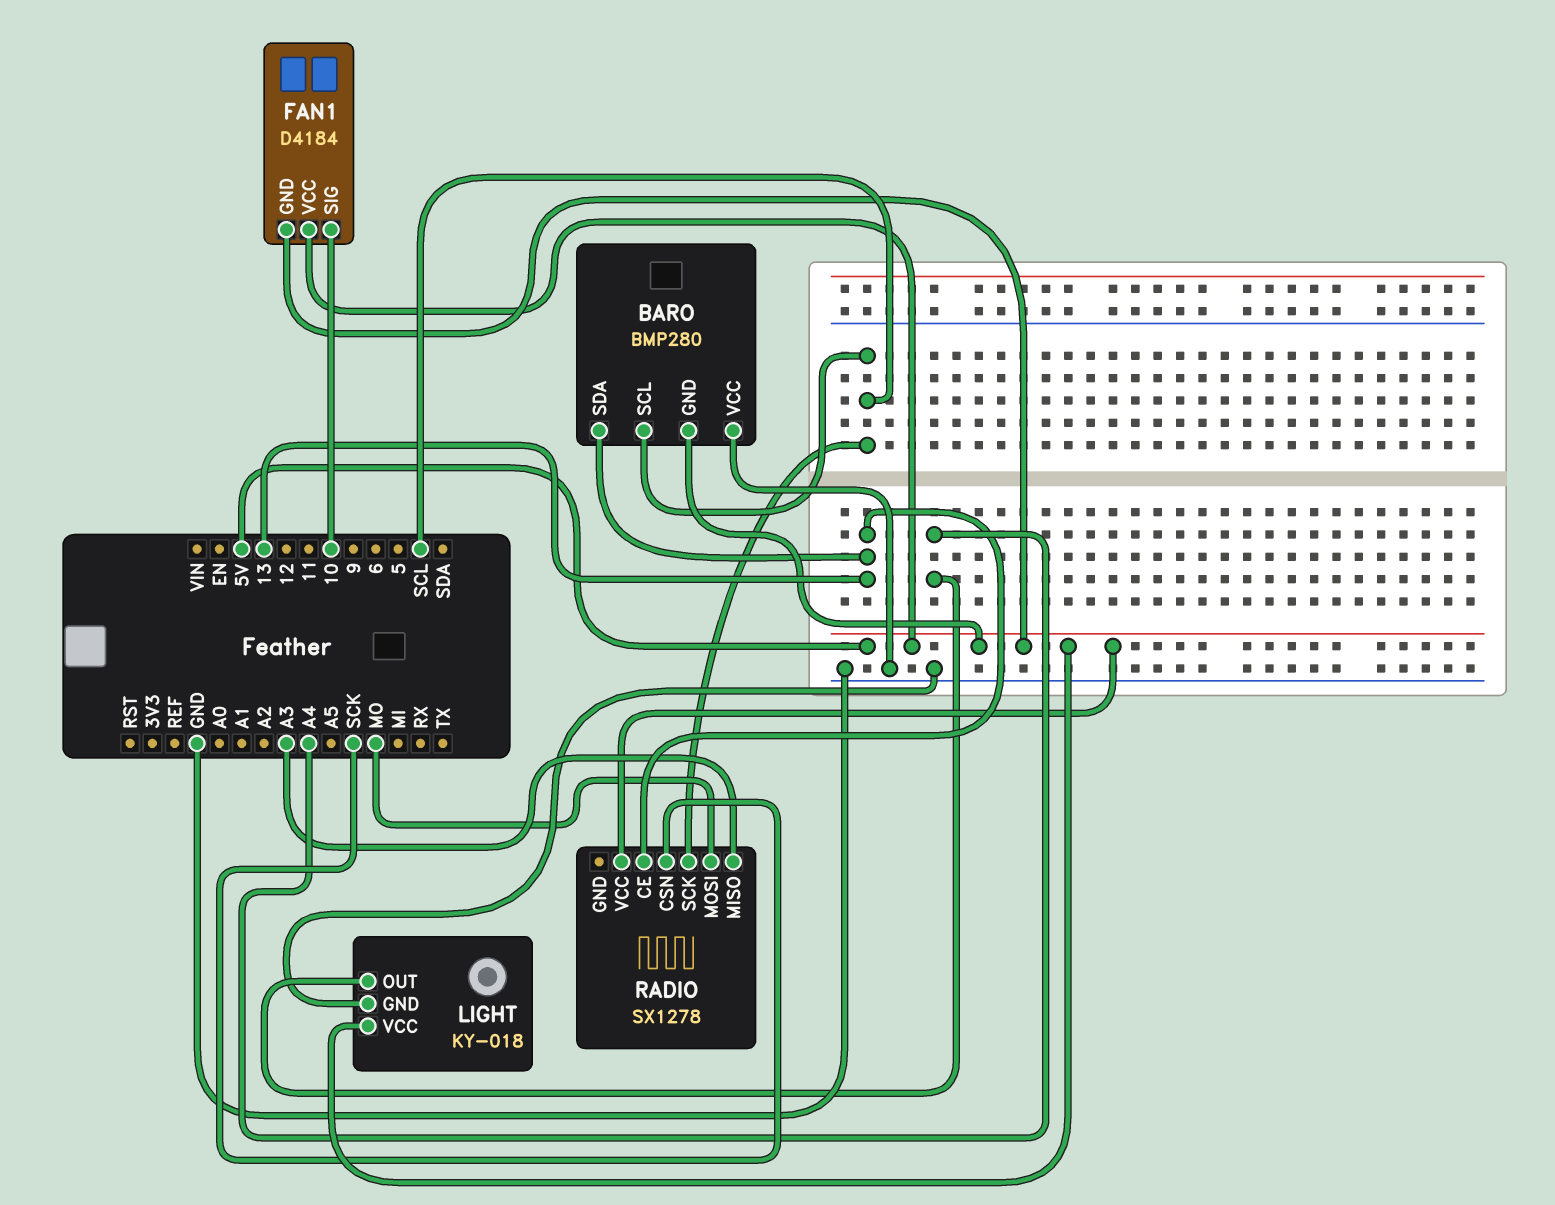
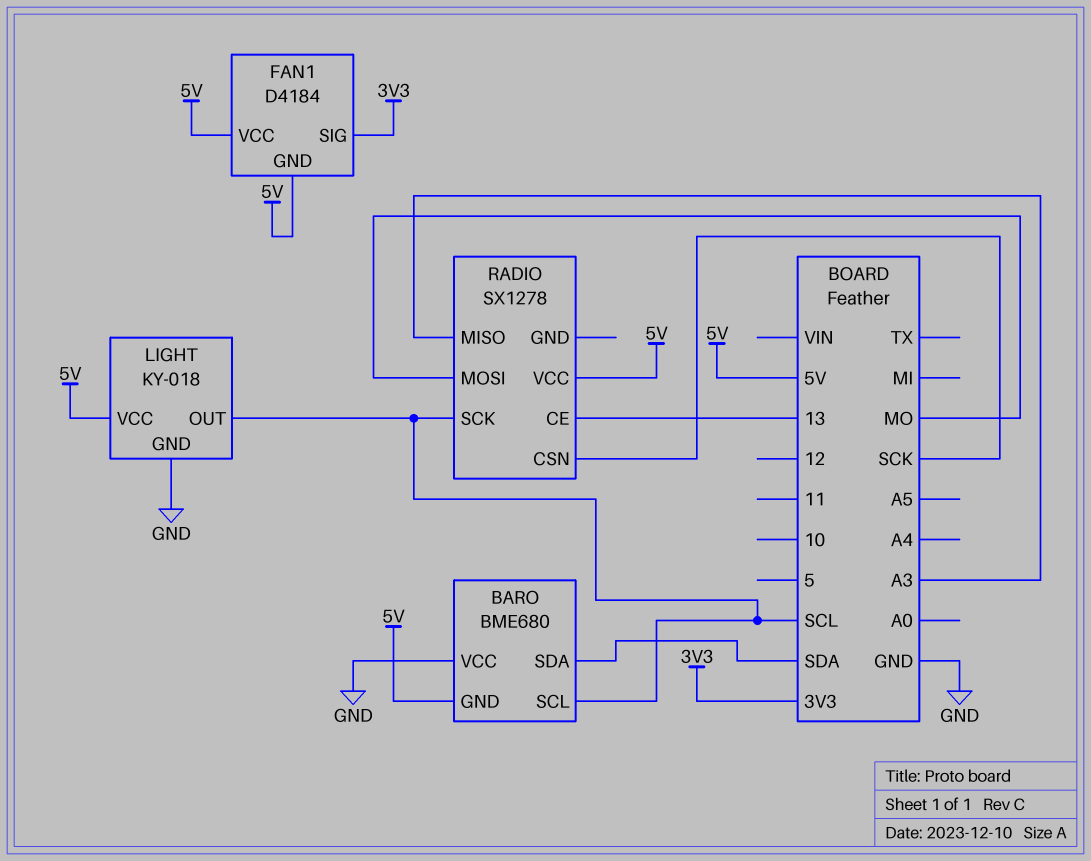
BARO: BMP280 -> BME680
BARO pin SDA: 13 -> SDA
FAN1 pin SIG: 10 -> 3V3
LIGHT pin OUT: A4 -> SCL

